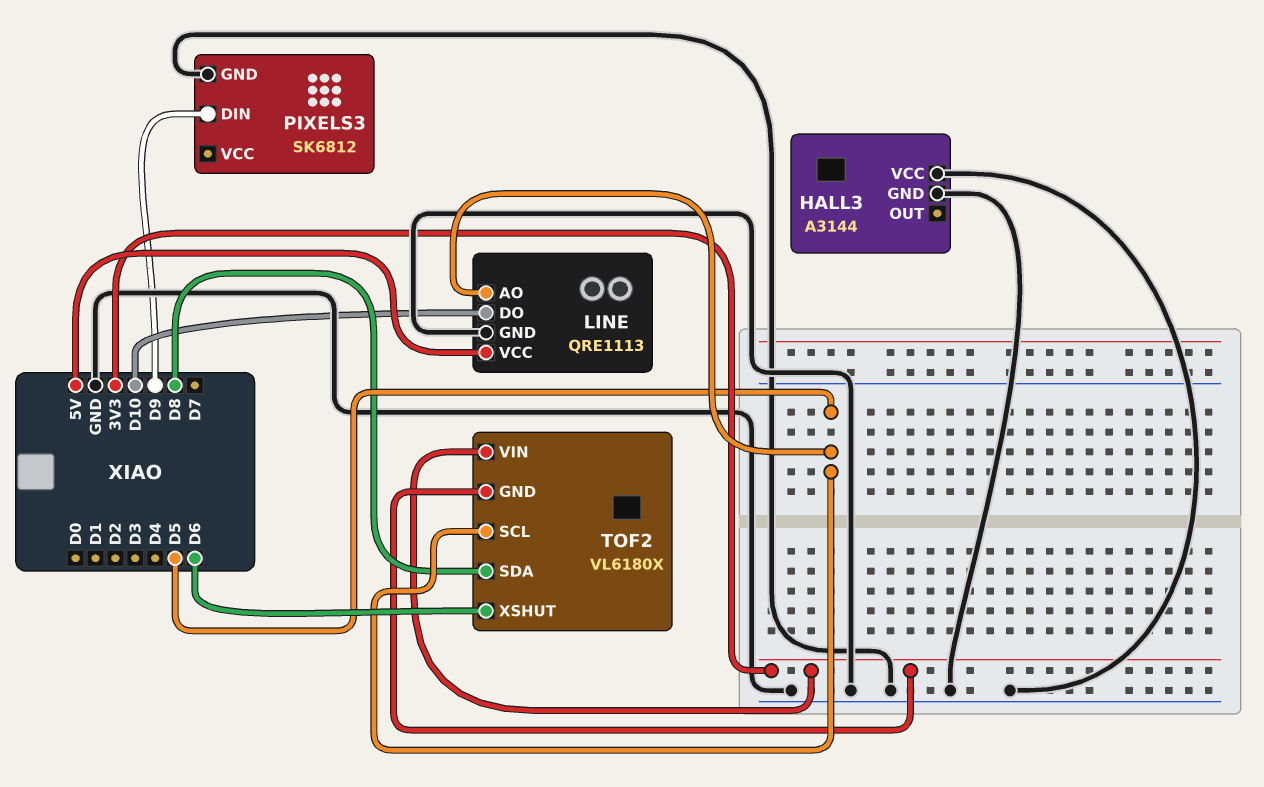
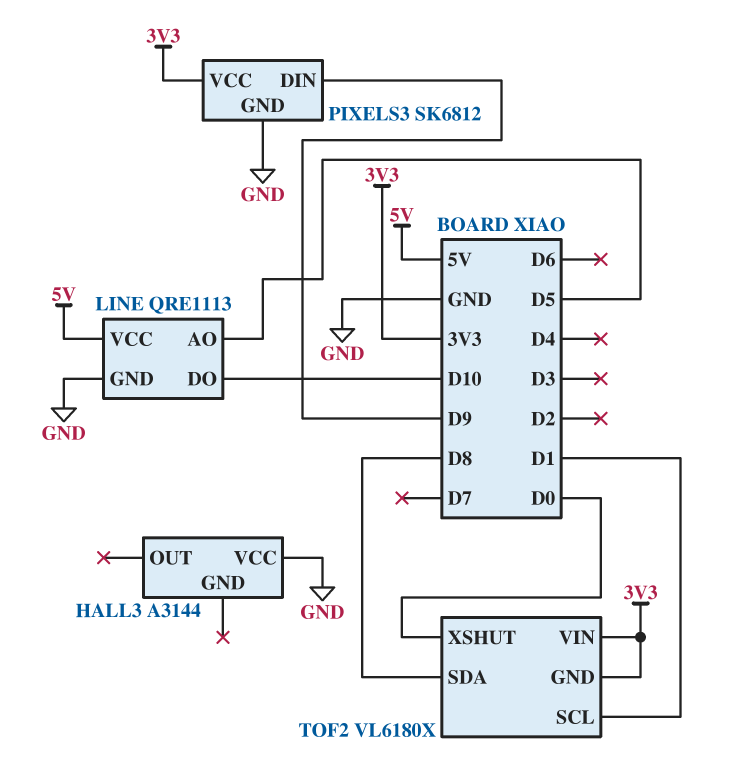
HALL3 pin GND: GND -> none
PIXELS3 pin VCC: none -> 3V3
TOF2 pin SCL: D5 -> D1
TOF2 pin XSHUT: D6 -> D0

